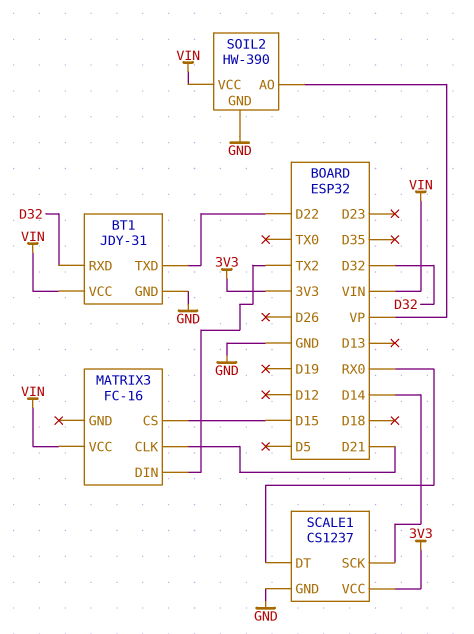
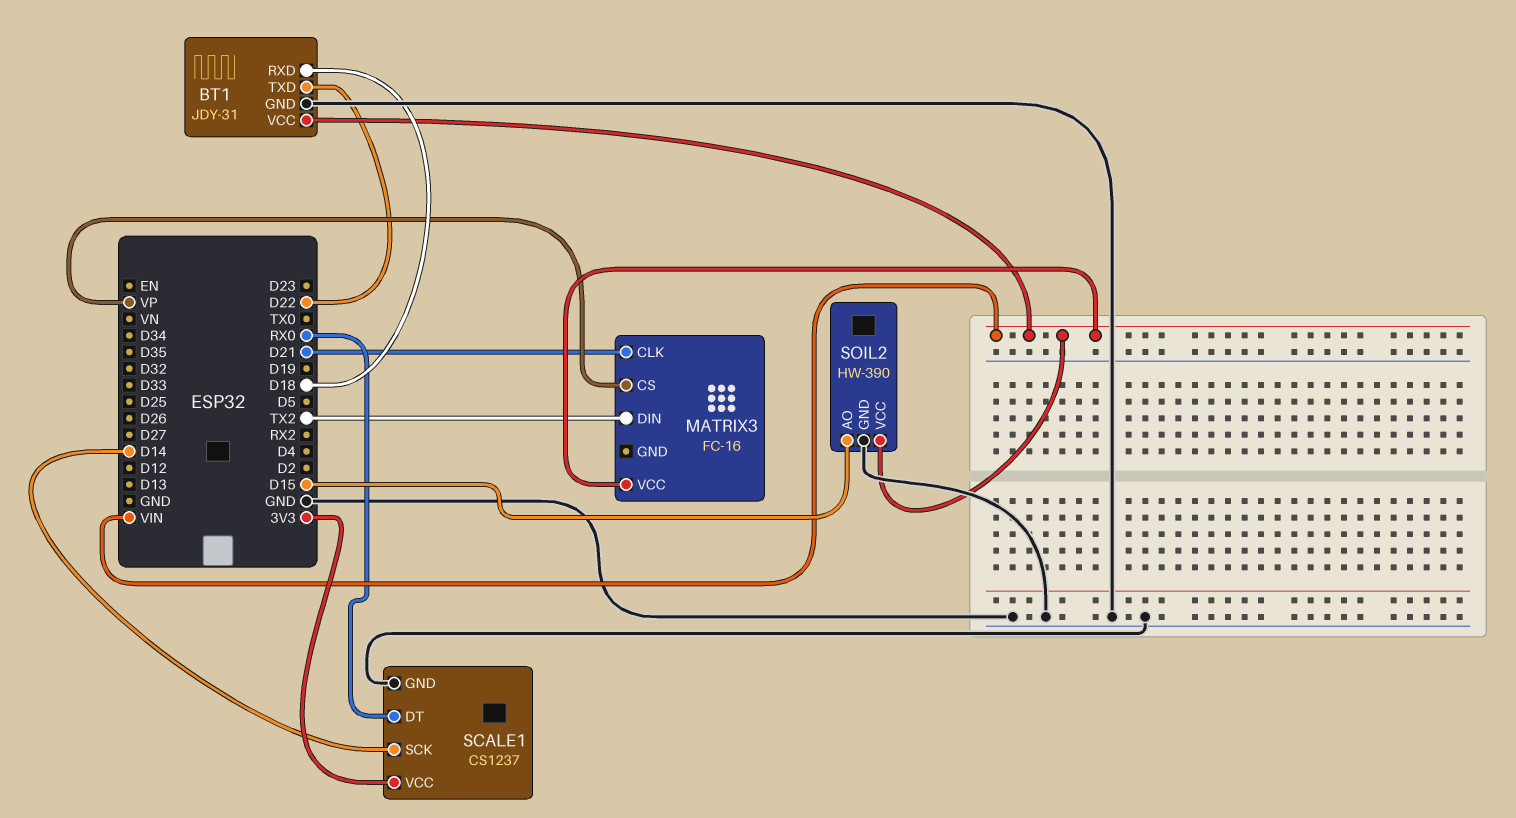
BT1 pin RXD: D32 -> D18
MATRIX3 pin CS: D15 -> VP
SOIL2 pin AO: VP -> D15

